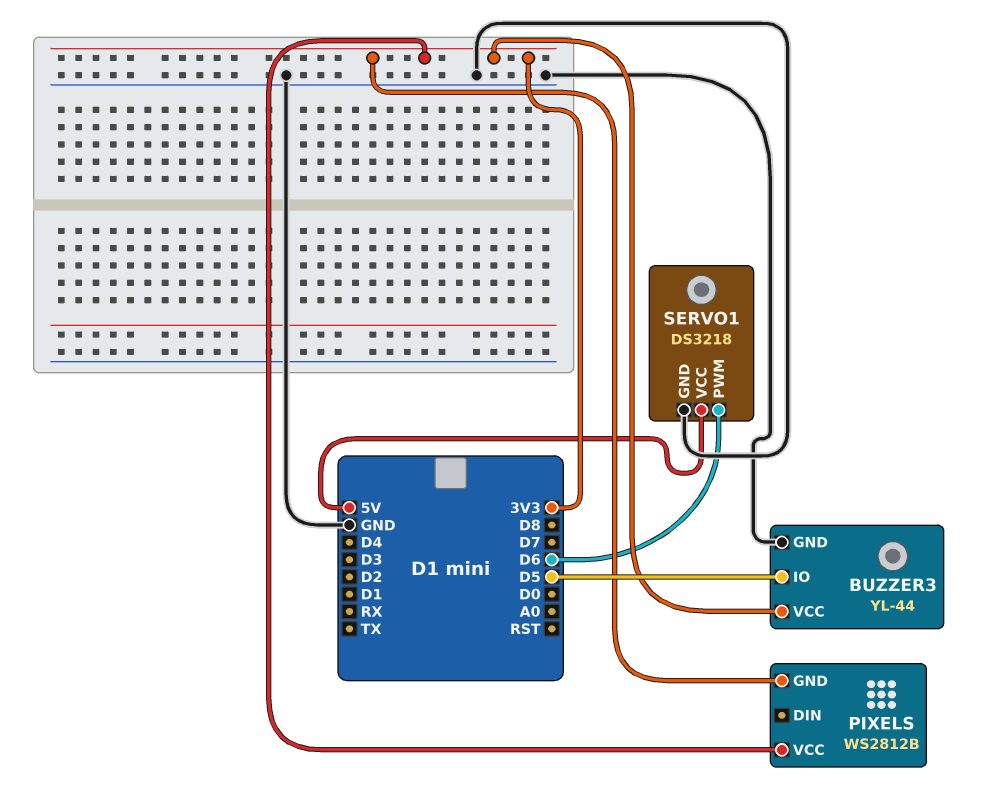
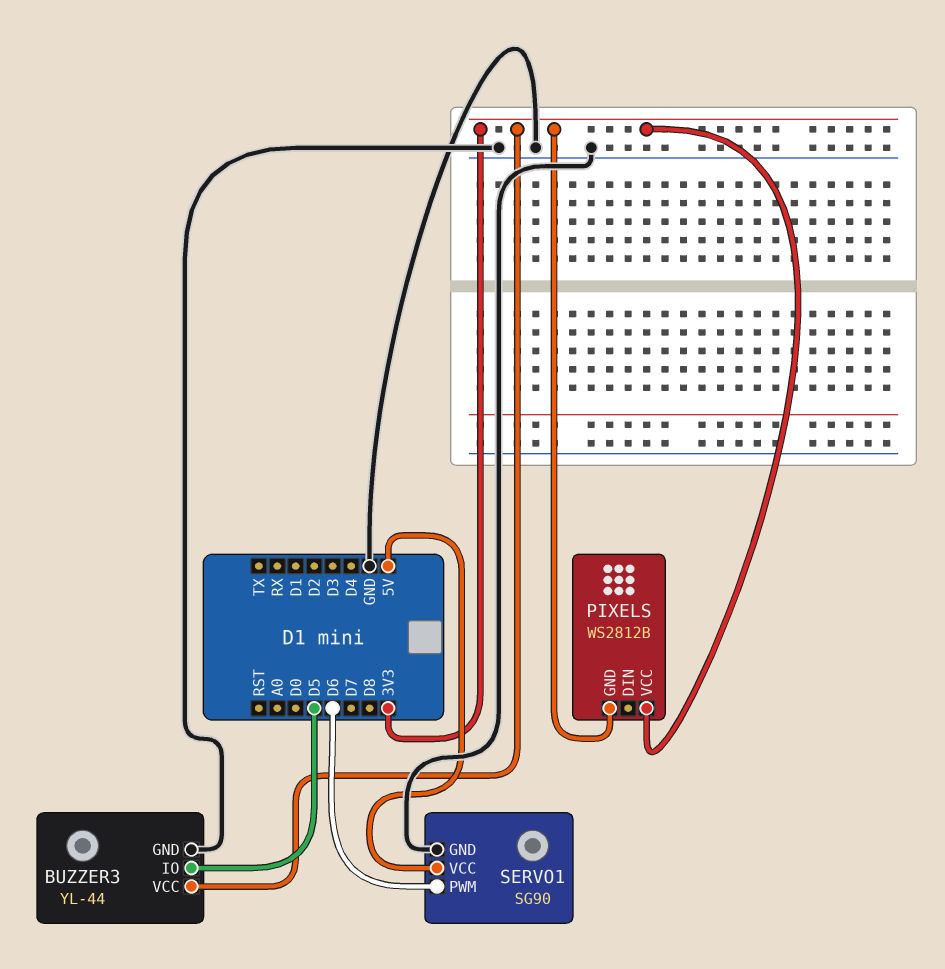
SERVO1: DS3218 -> SG90

